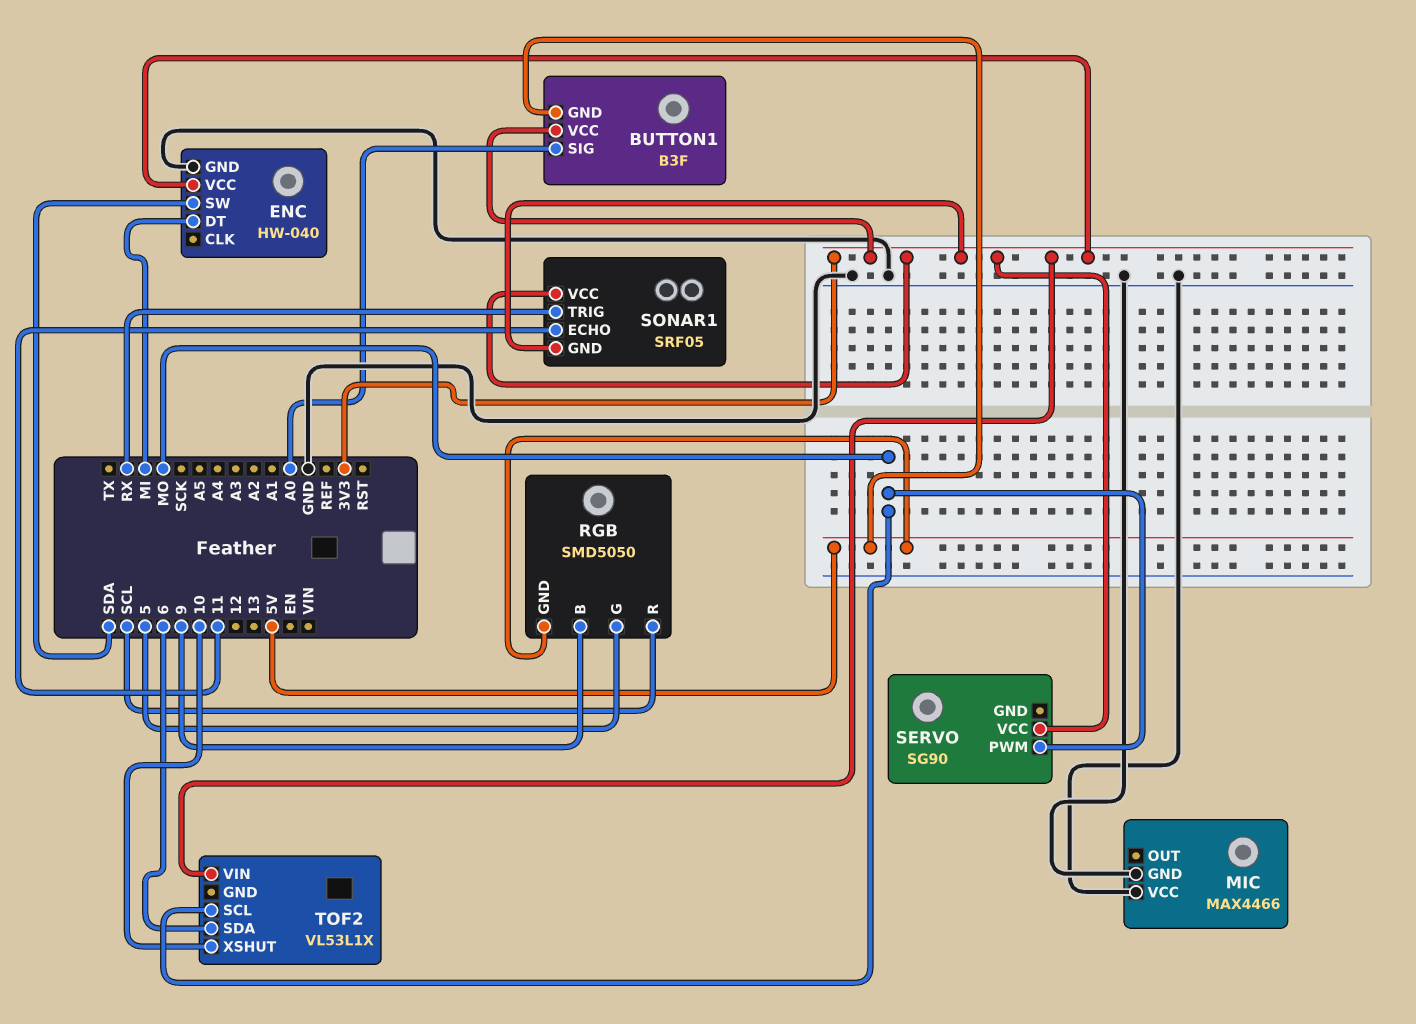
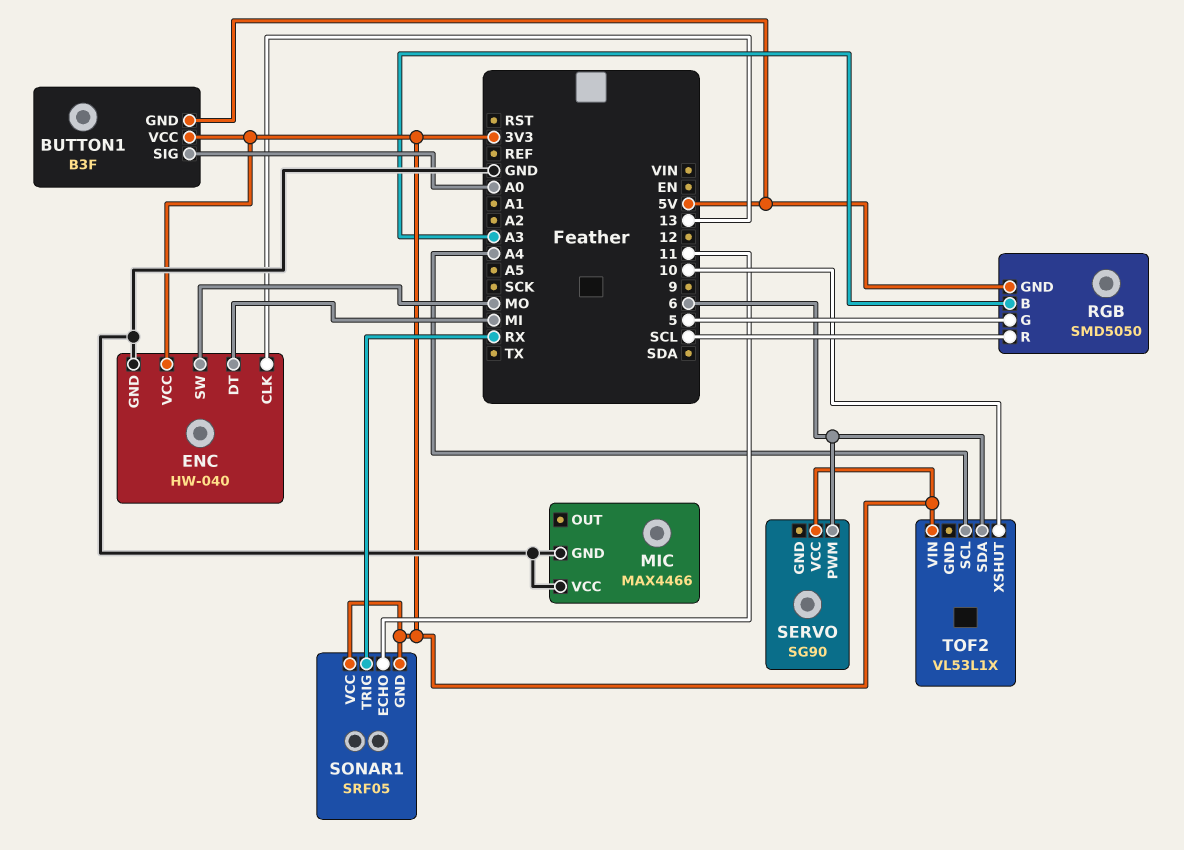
ENC pin CLK: none -> 13
ENC pin SW: SDA -> MO
RGB pin B: 9 -> A3
SERVO pin PWM: MO -> 6
TOF2 pin SCL: MO -> A4

